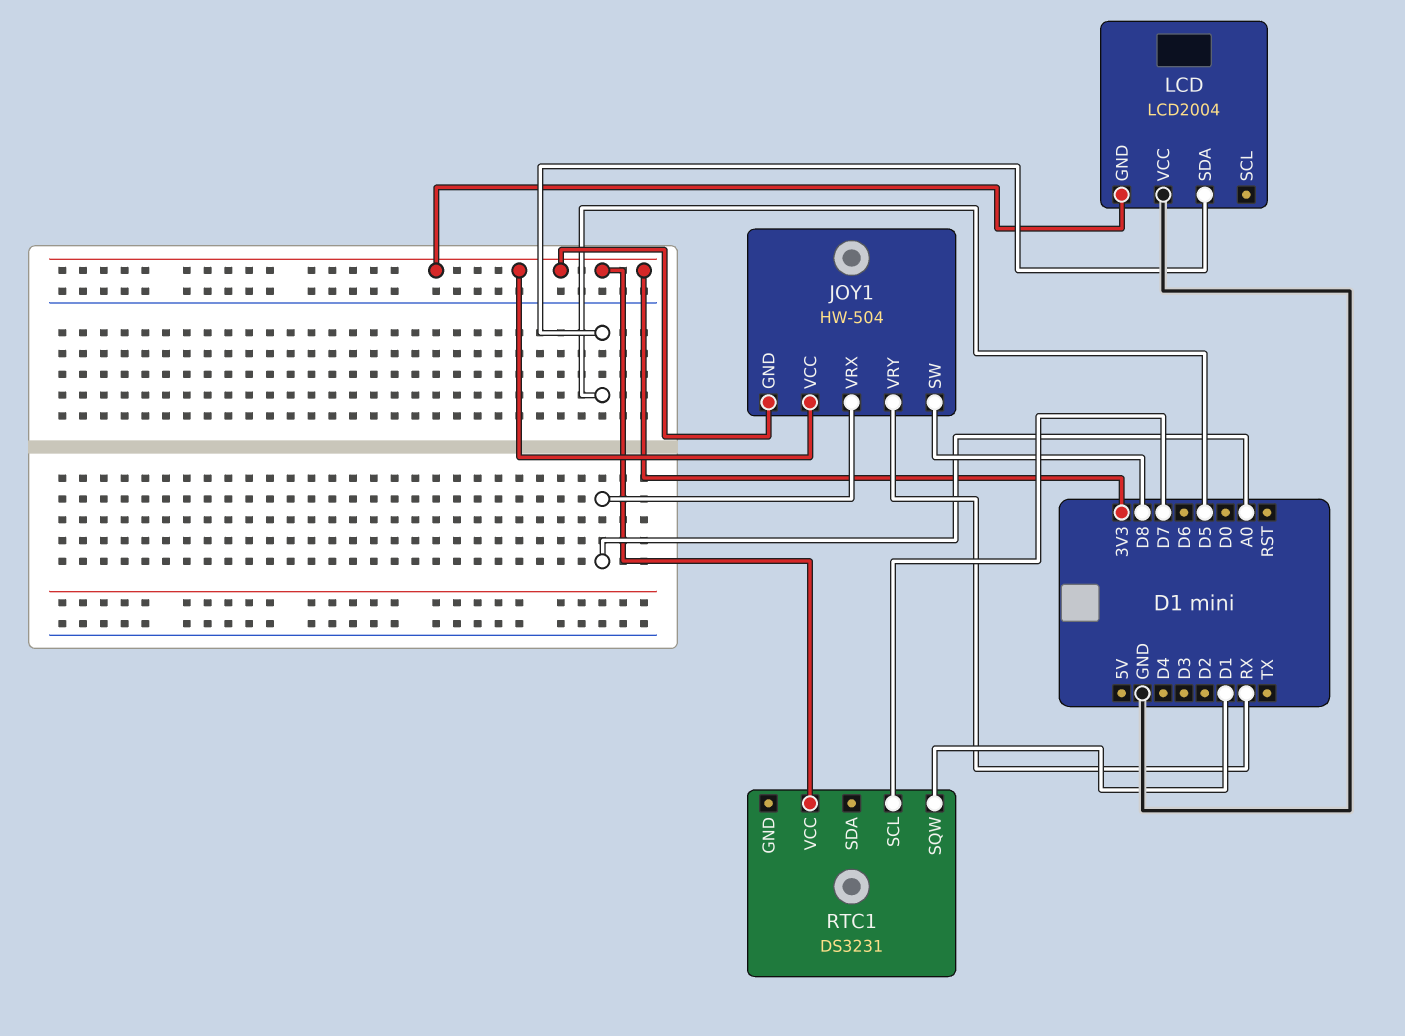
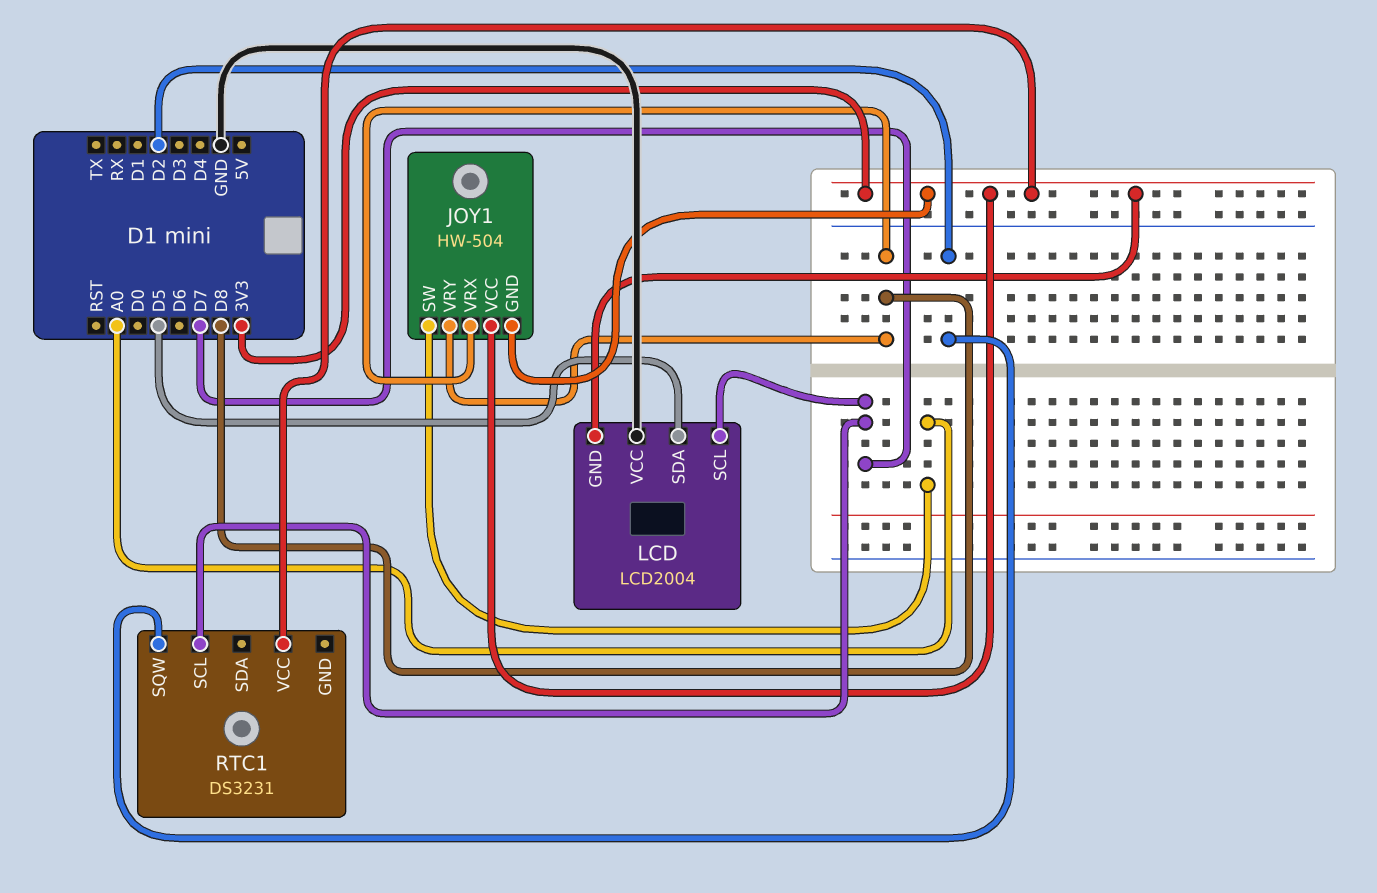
JOY1 pin SW: D8 -> A0
JOY1 pin VRX: A0 -> D8
JOY1 pin VRY: RX -> D8
LCD pin SCL: none -> D7
RTC1 pin SQW: D1 -> D2

